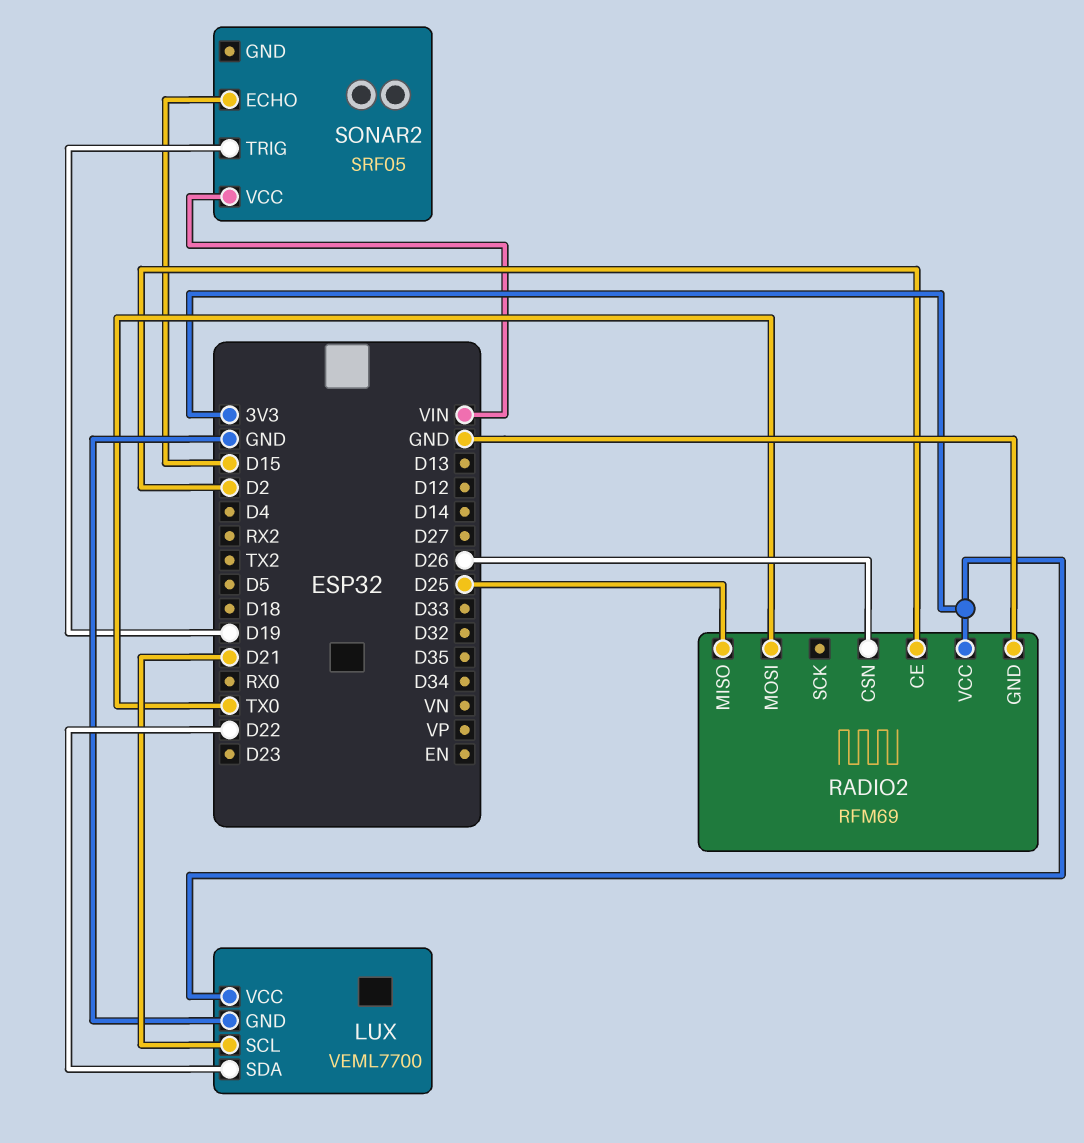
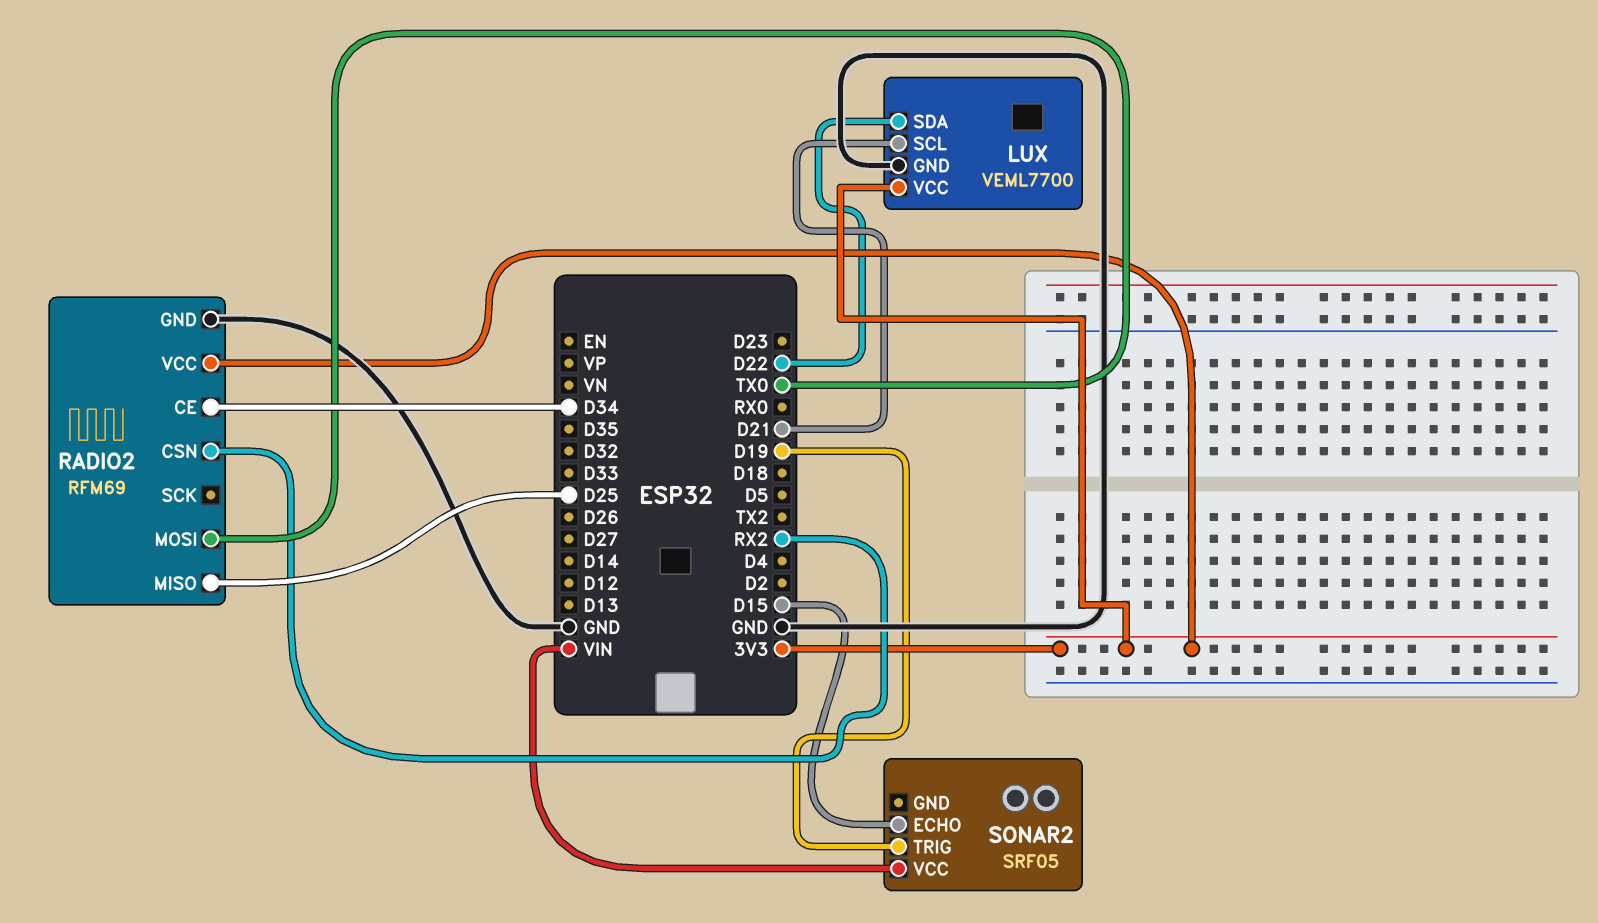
RADIO2 pin CE: D2 -> D34
RADIO2 pin CSN: D26 -> RX2

